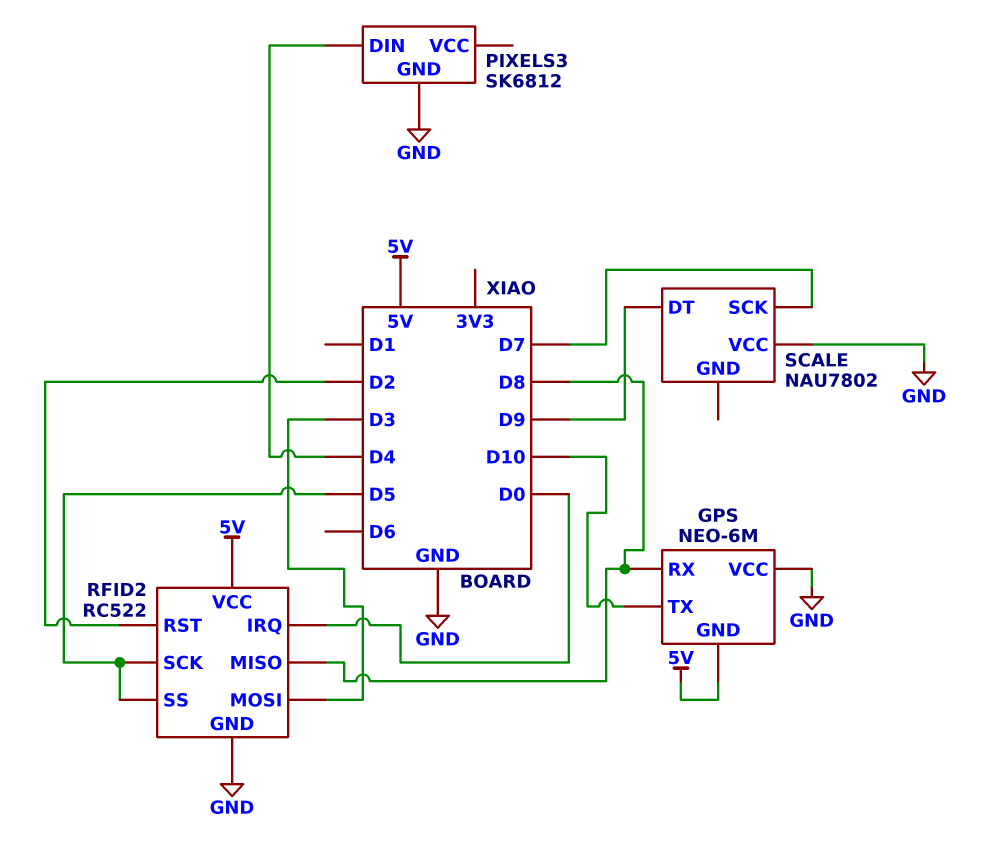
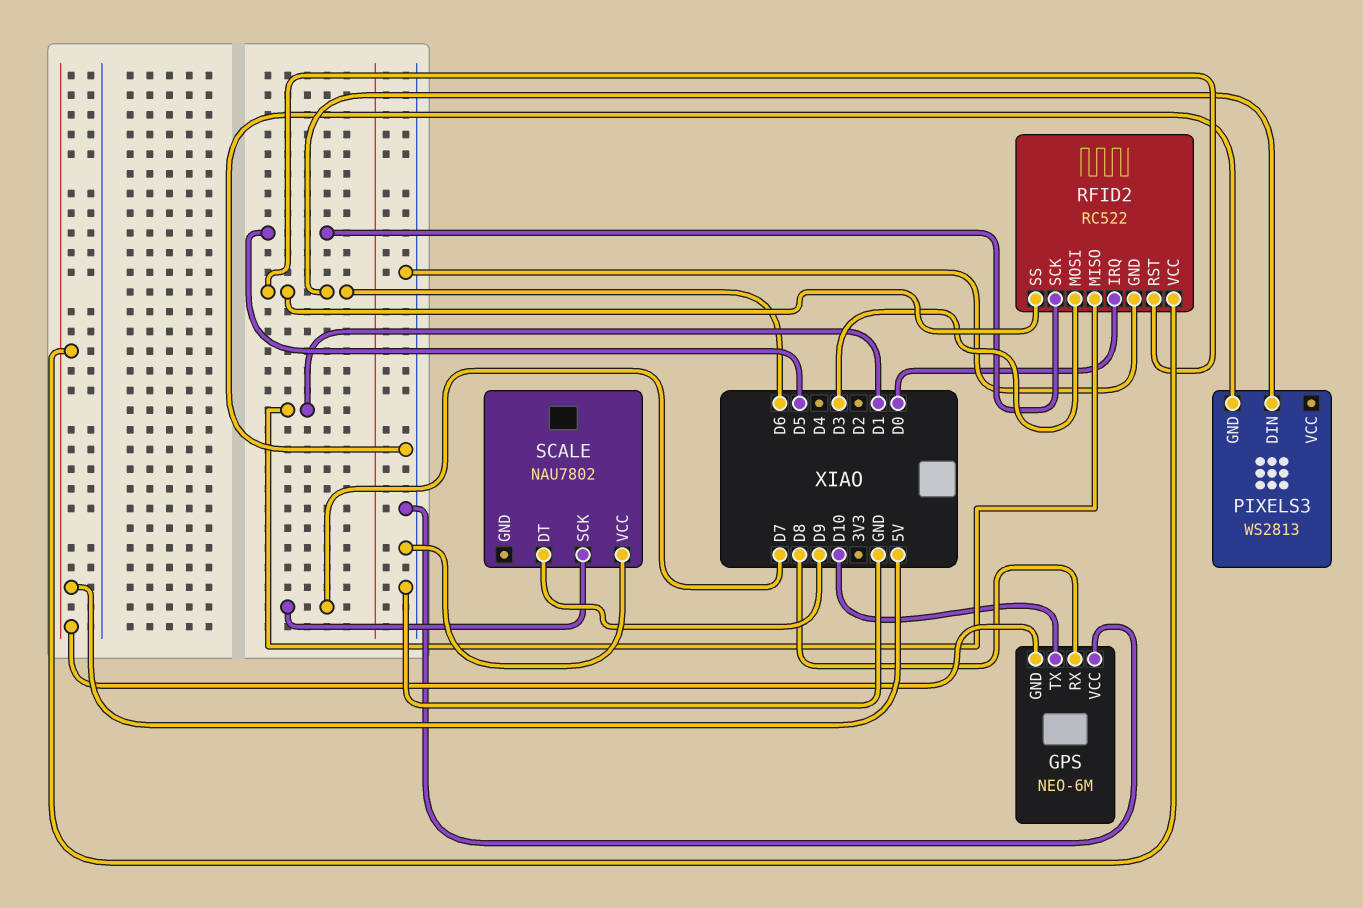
PIXELS3: SK6812 -> WS2813
PIXELS3 pin DIN: D4 -> D6
RFID2 pin MISO: D8 -> D1
RFID2 pin RST: D2 -> D6
RFID2 pin SS: D5 -> D6

